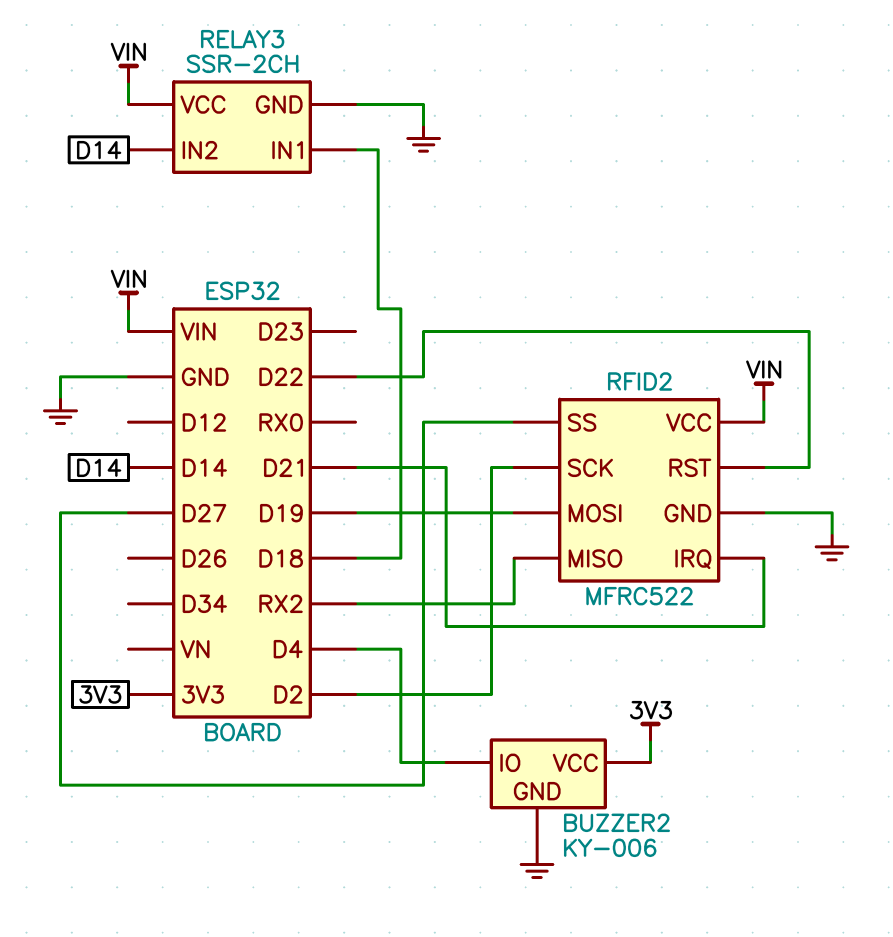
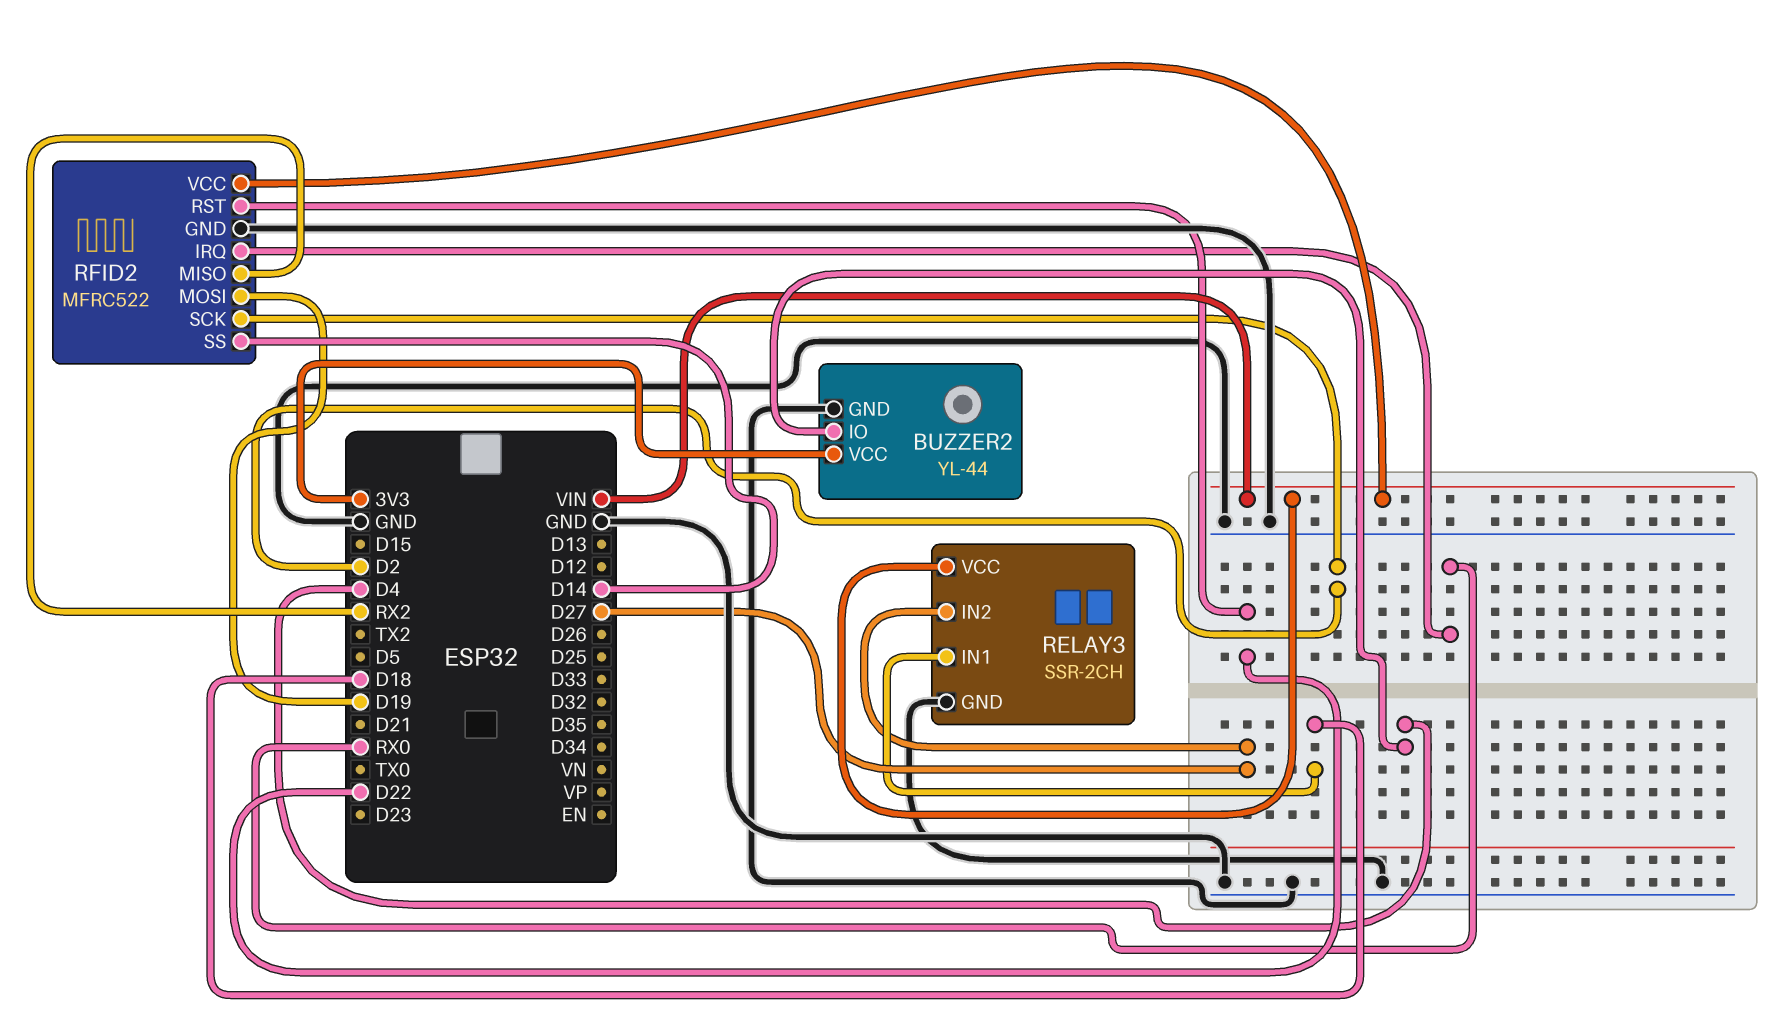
BUZZER2: KY-006 -> YL-44
RELAY3 pin IN2: D14 -> D27
RFID2 pin IRQ: D21 -> RX0
RFID2 pin SS: D27 -> D14

